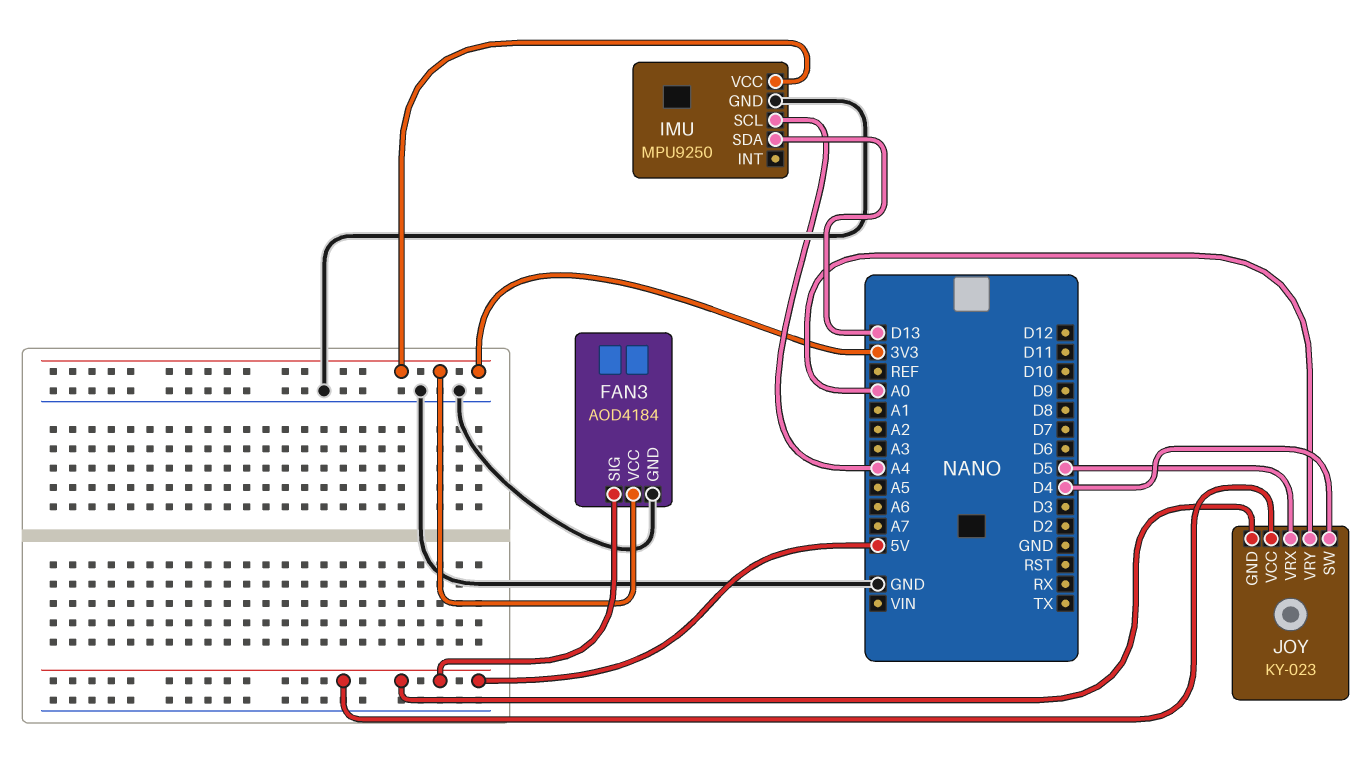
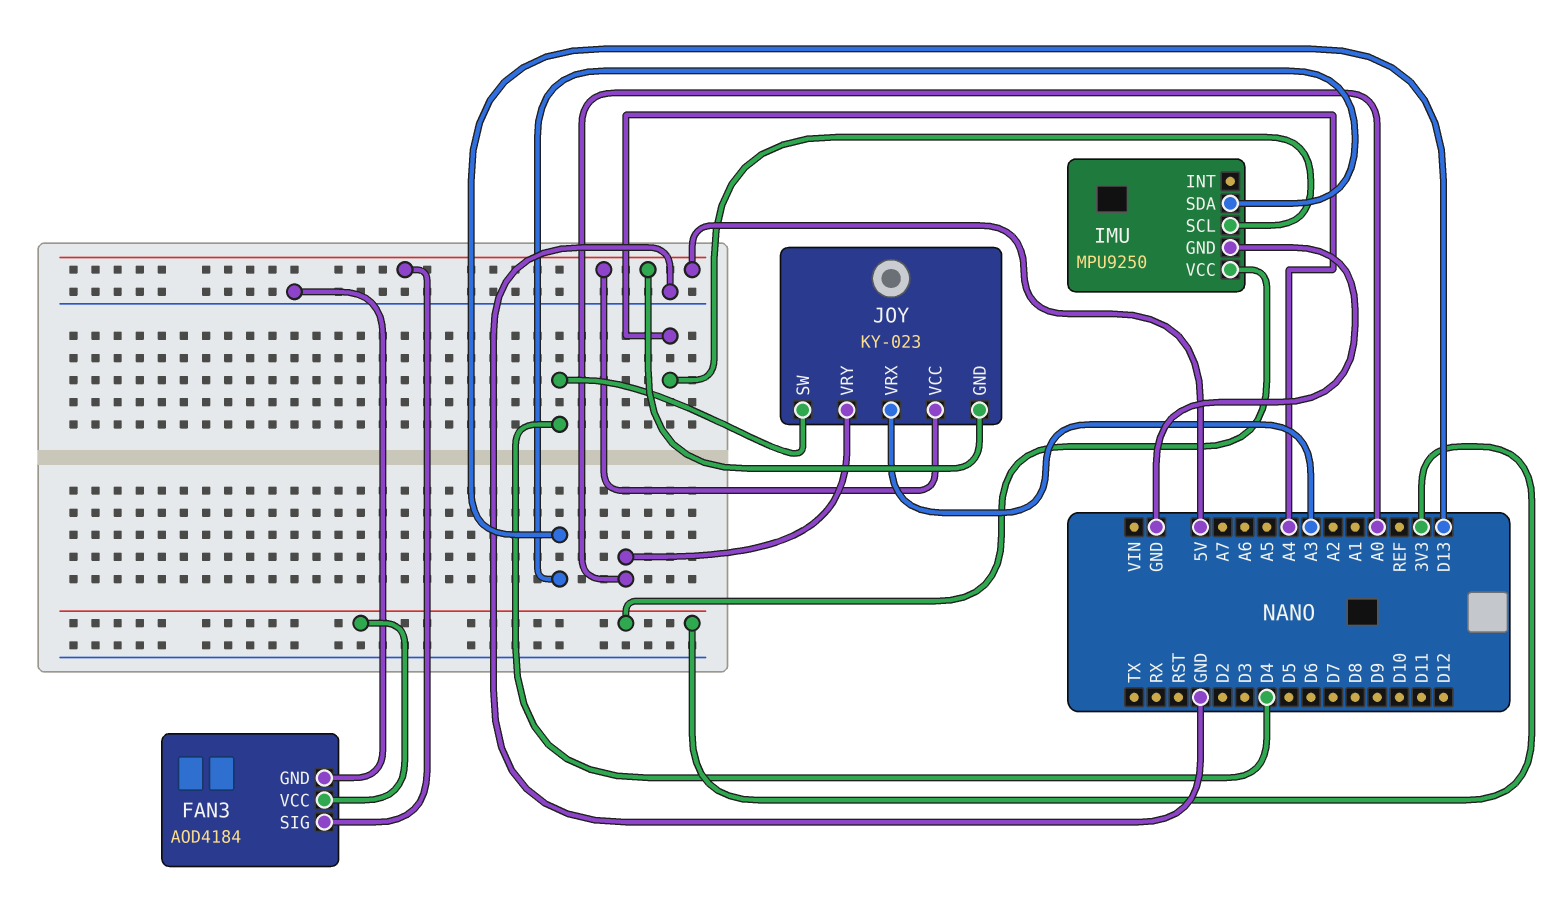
JOY pin VRX: D5 -> A3

